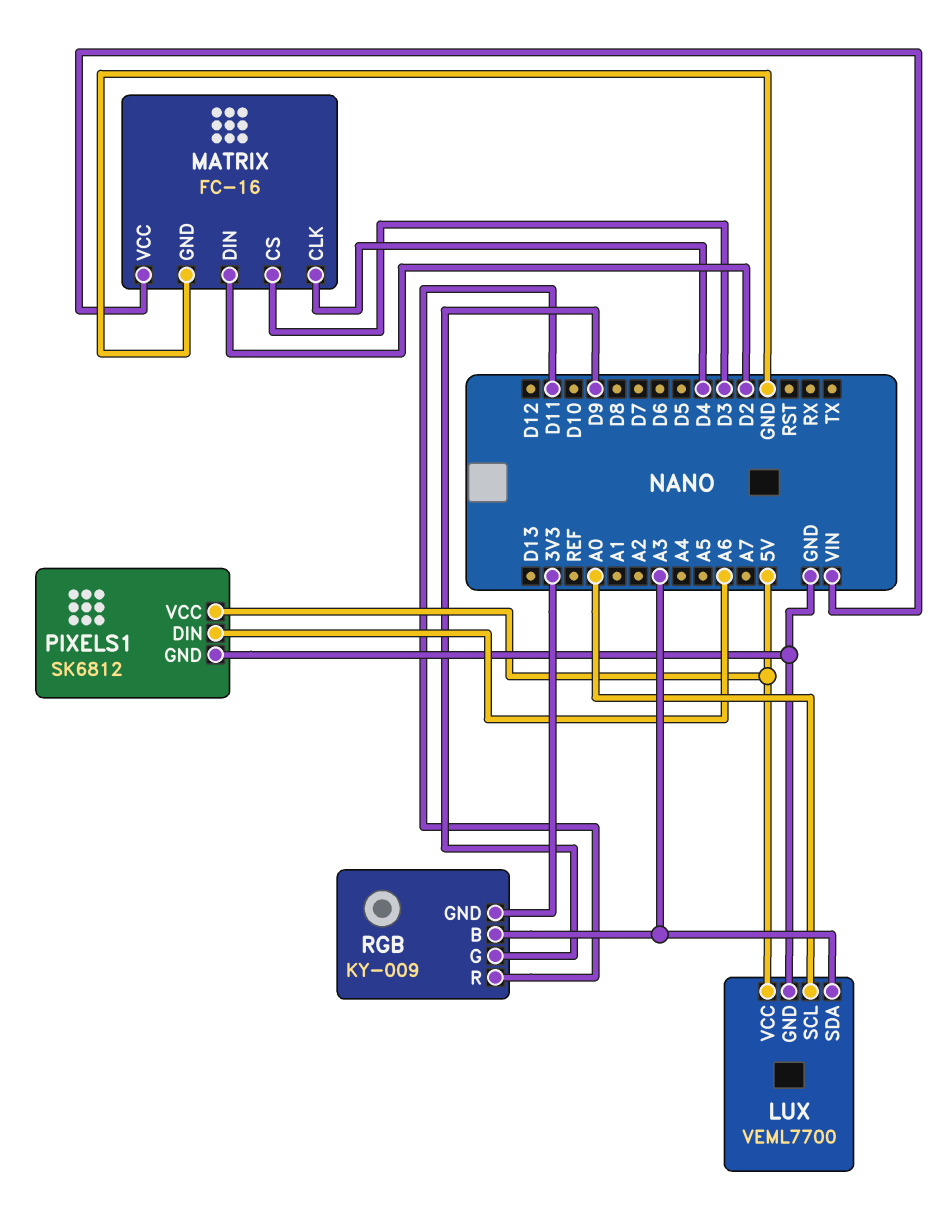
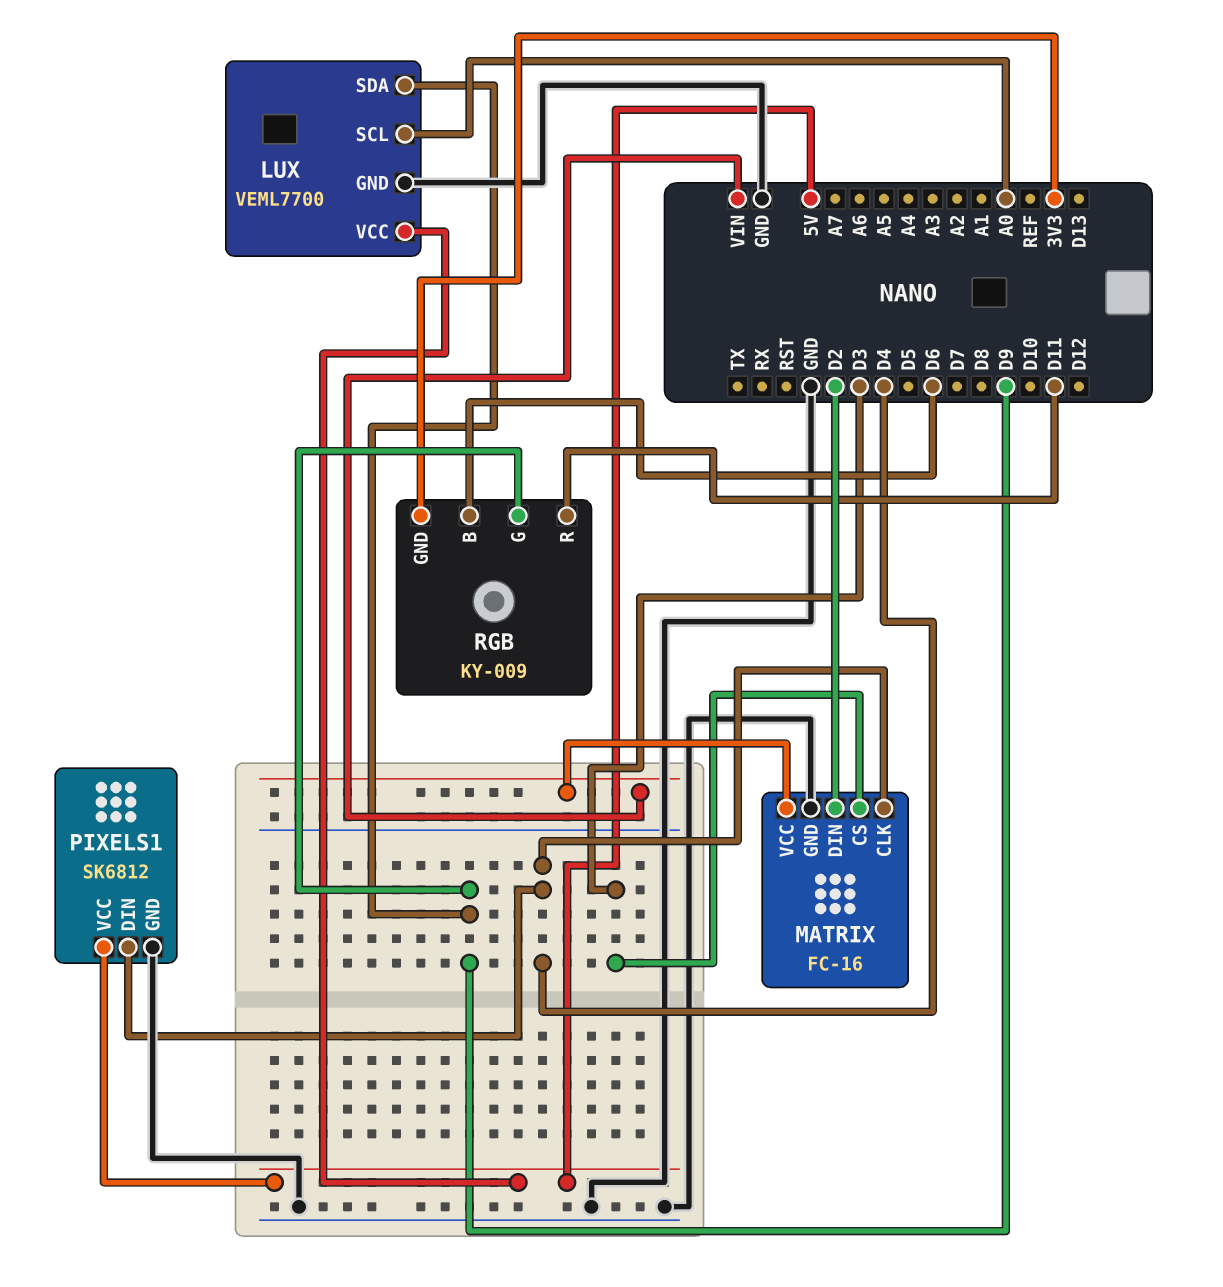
LUX pin SDA: A3 -> D9
PIXELS1 pin DIN: A6 -> D4
RGB pin B: A3 -> D6

